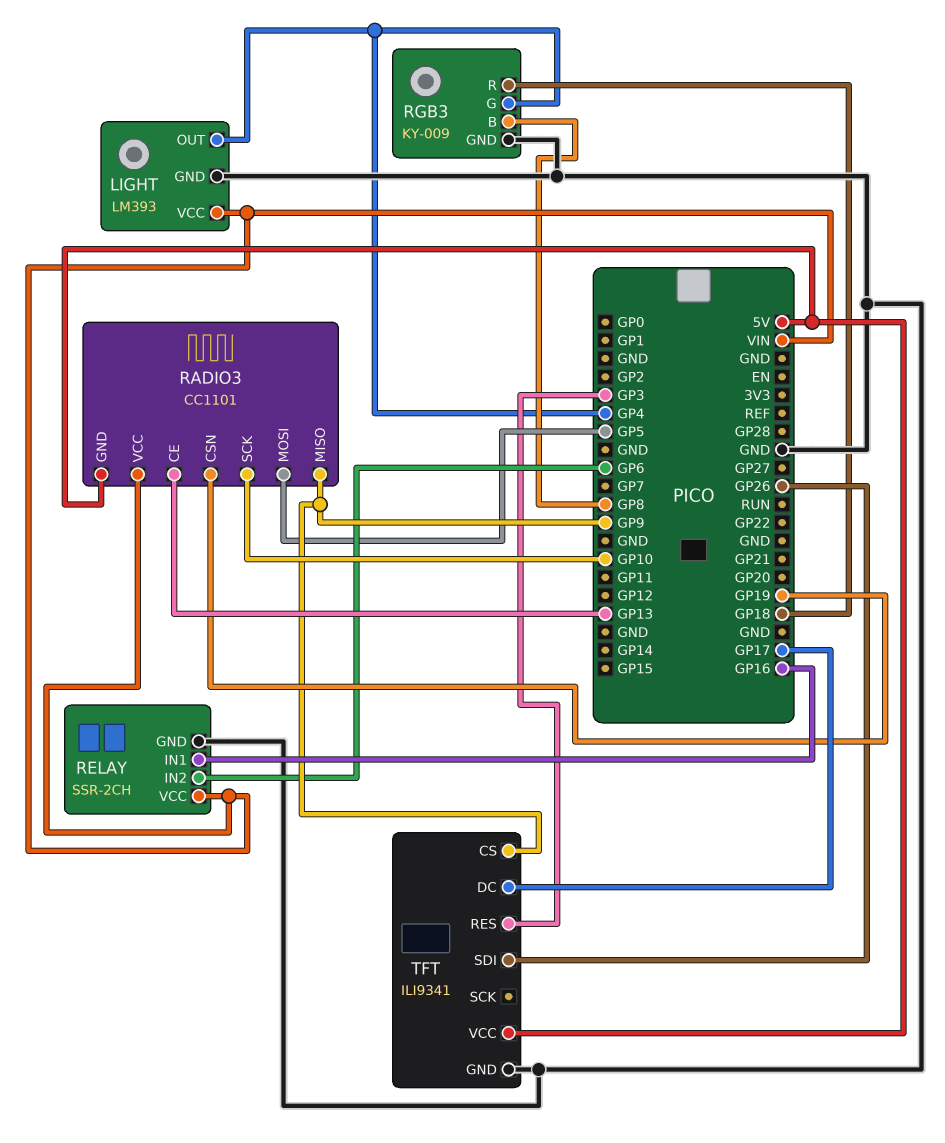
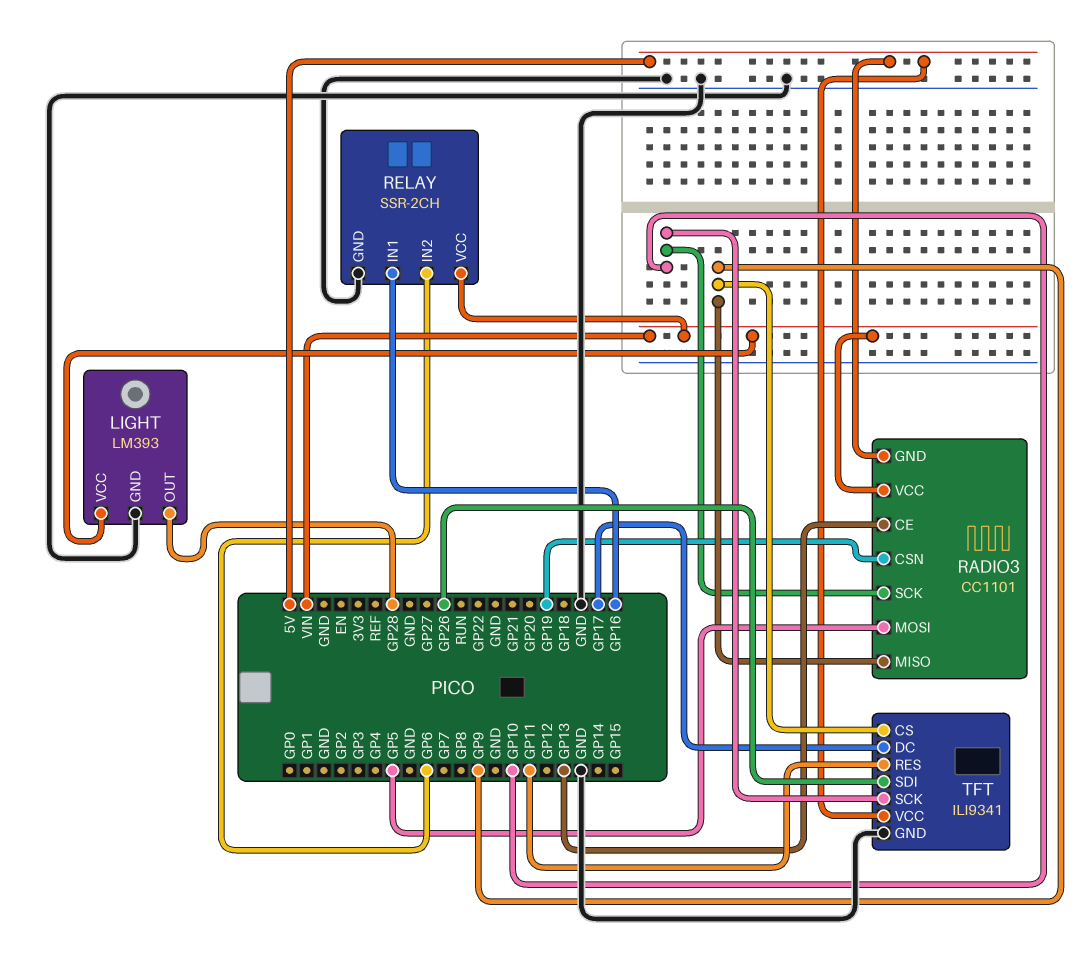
LIGHT pin OUT: GP4 -> GP28
RGB3: KY-009 -> none
RGB3 pin B: GP8 -> none
RGB3 pin G: GP4 -> none
RGB3 pin GND: GND -> none
RGB3 pin R: GP18 -> none
TFT pin RES: GP3 -> GP11
TFT pin SCK: none -> GP10

